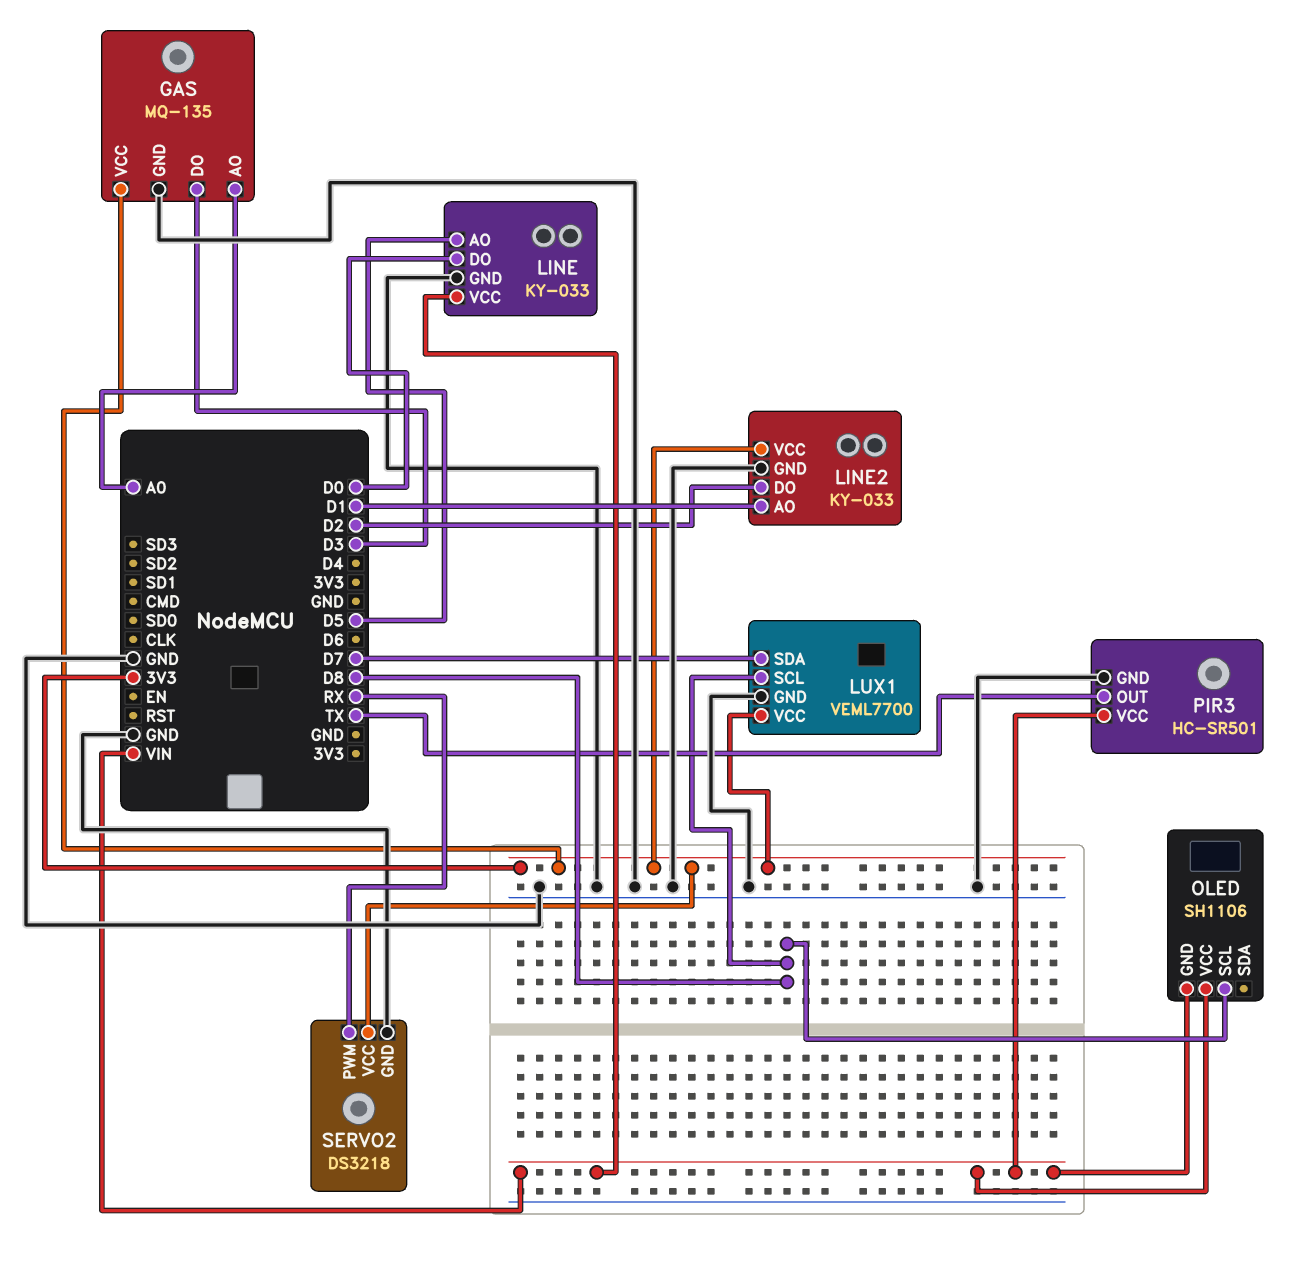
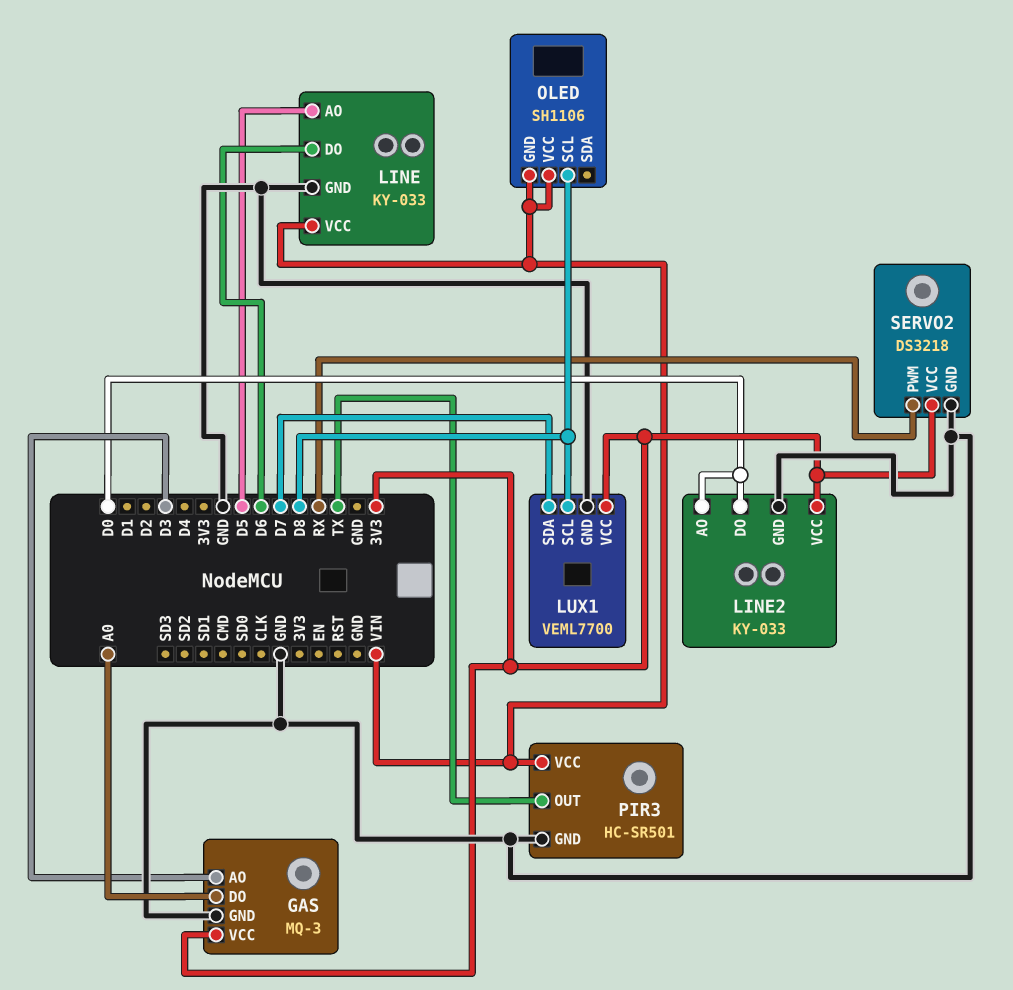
GAS: MQ-135 -> MQ-3
GAS pin AO: A0 -> D3
GAS pin DO: D3 -> A0
LINE pin DO: D0 -> D6
LINE2 pin AO: D1 -> D0
LINE2 pin DO: D2 -> D0

